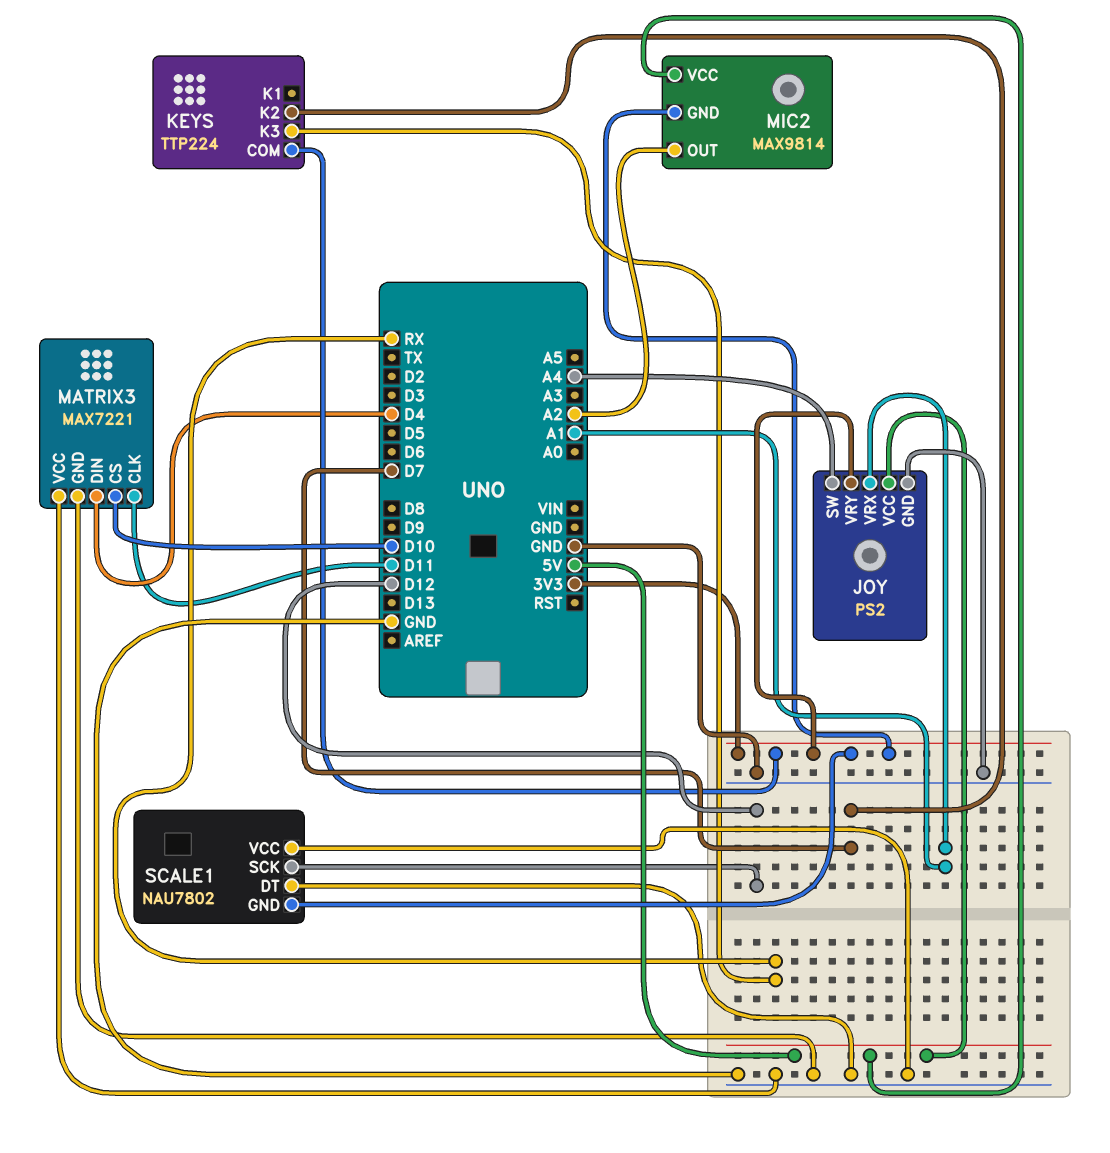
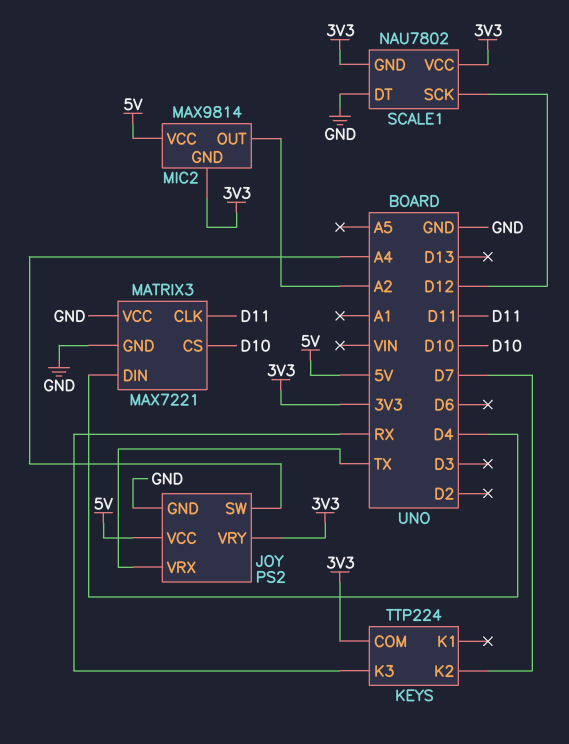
JOY pin VRX: A1 -> TX
SCALE1 pin VCC: GND -> 3V3

